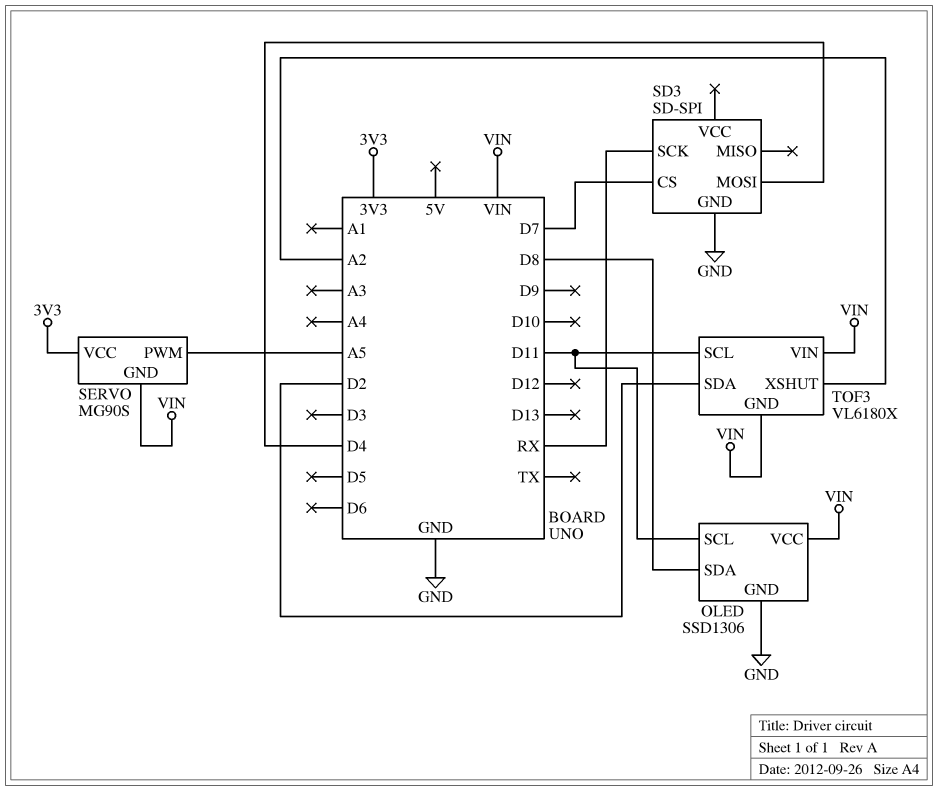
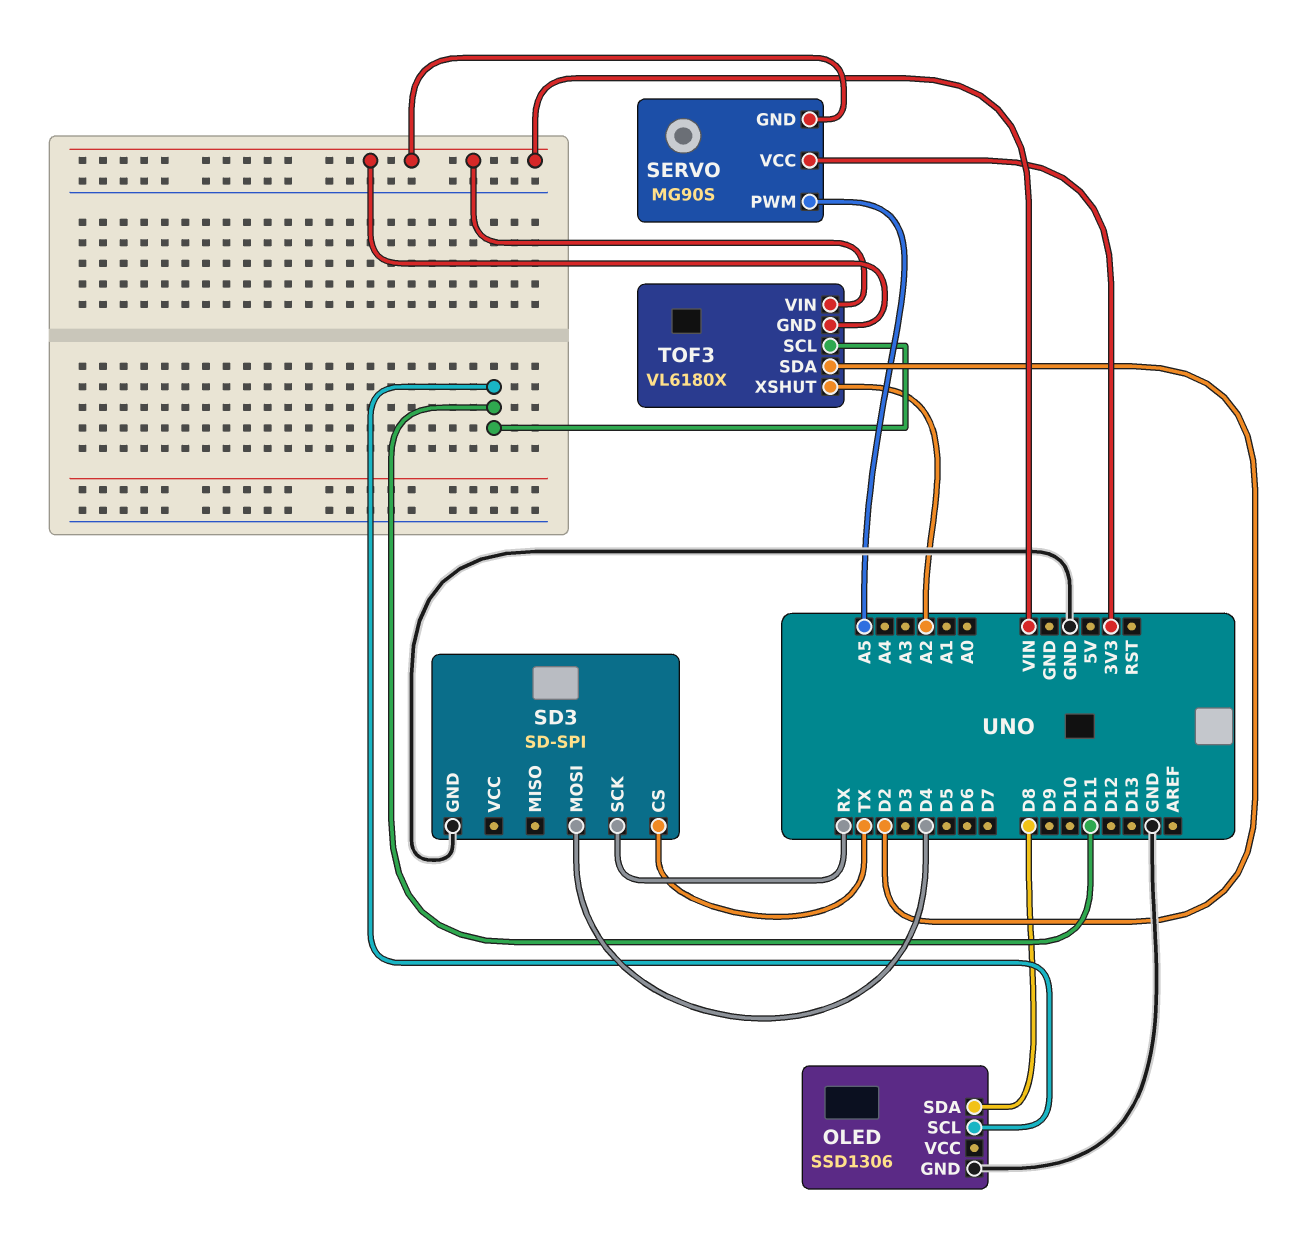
OLED pin VCC: VIN -> none
SD3 pin CS: D7 -> TX

